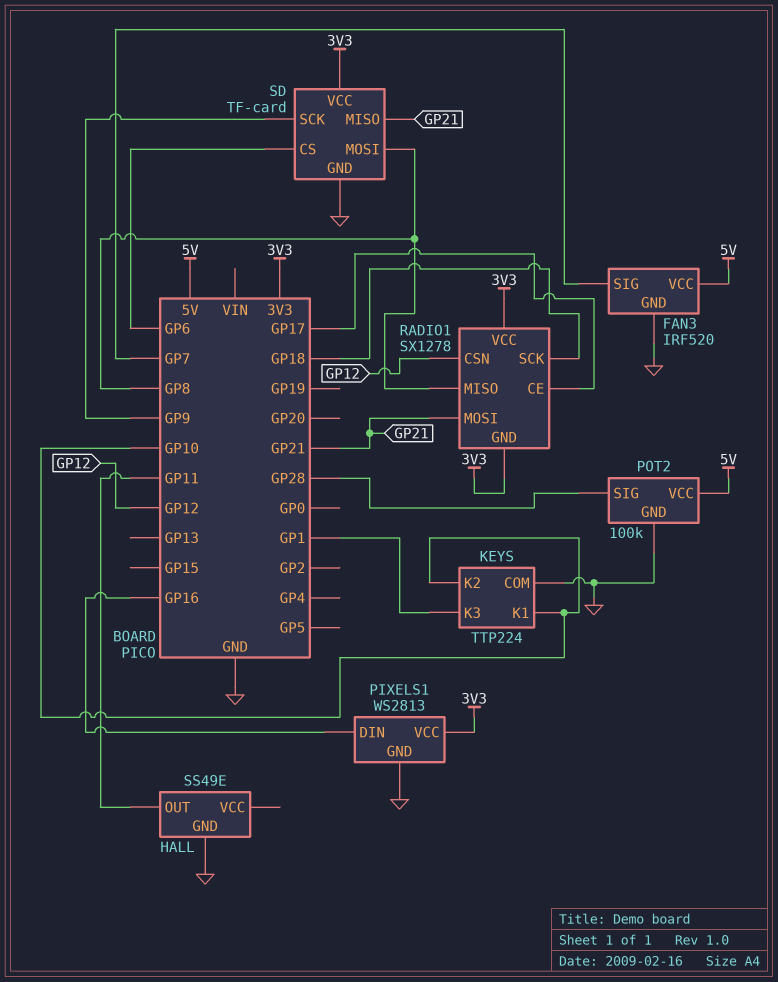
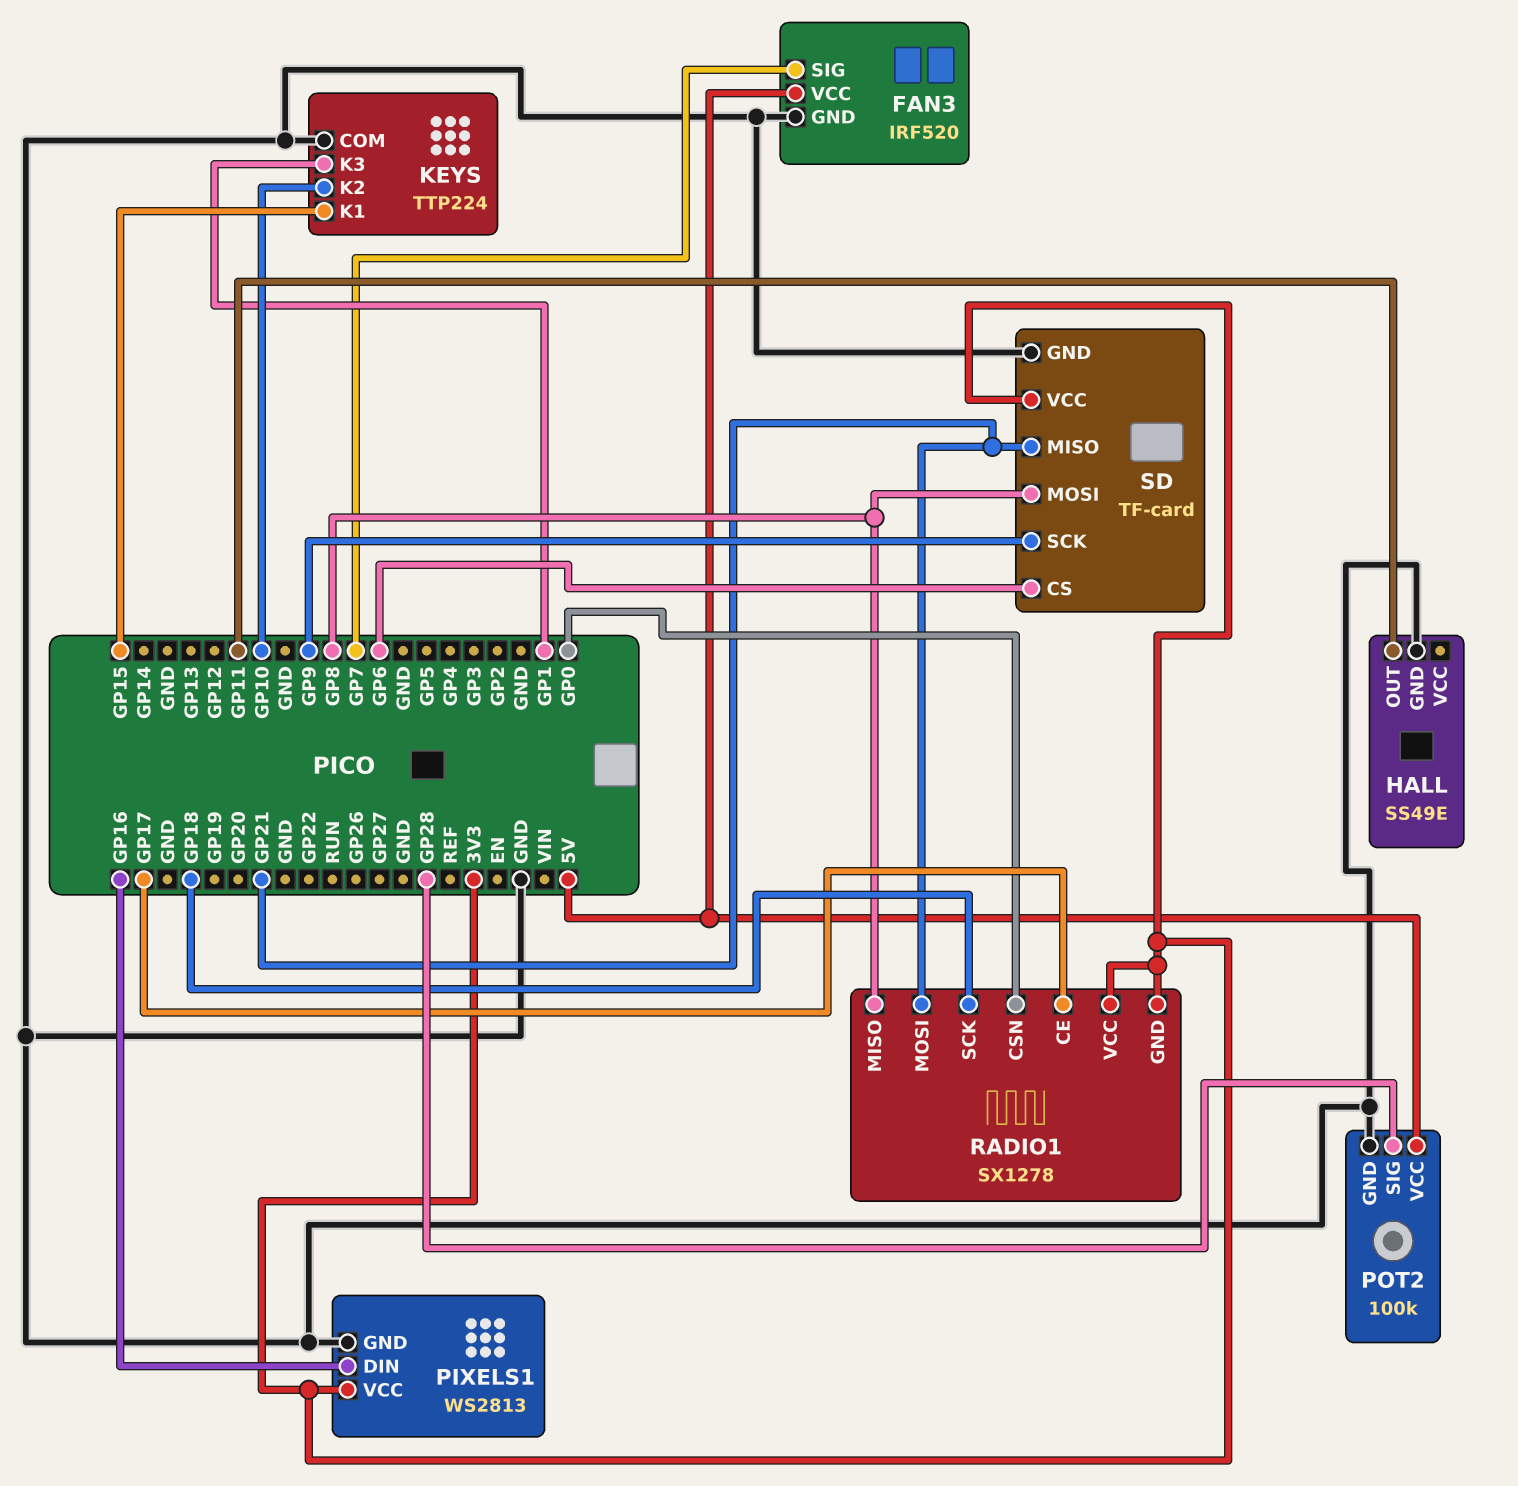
KEYS pin K1: GP10 -> GP15
RADIO1 pin CSN: GP12 -> GP0

